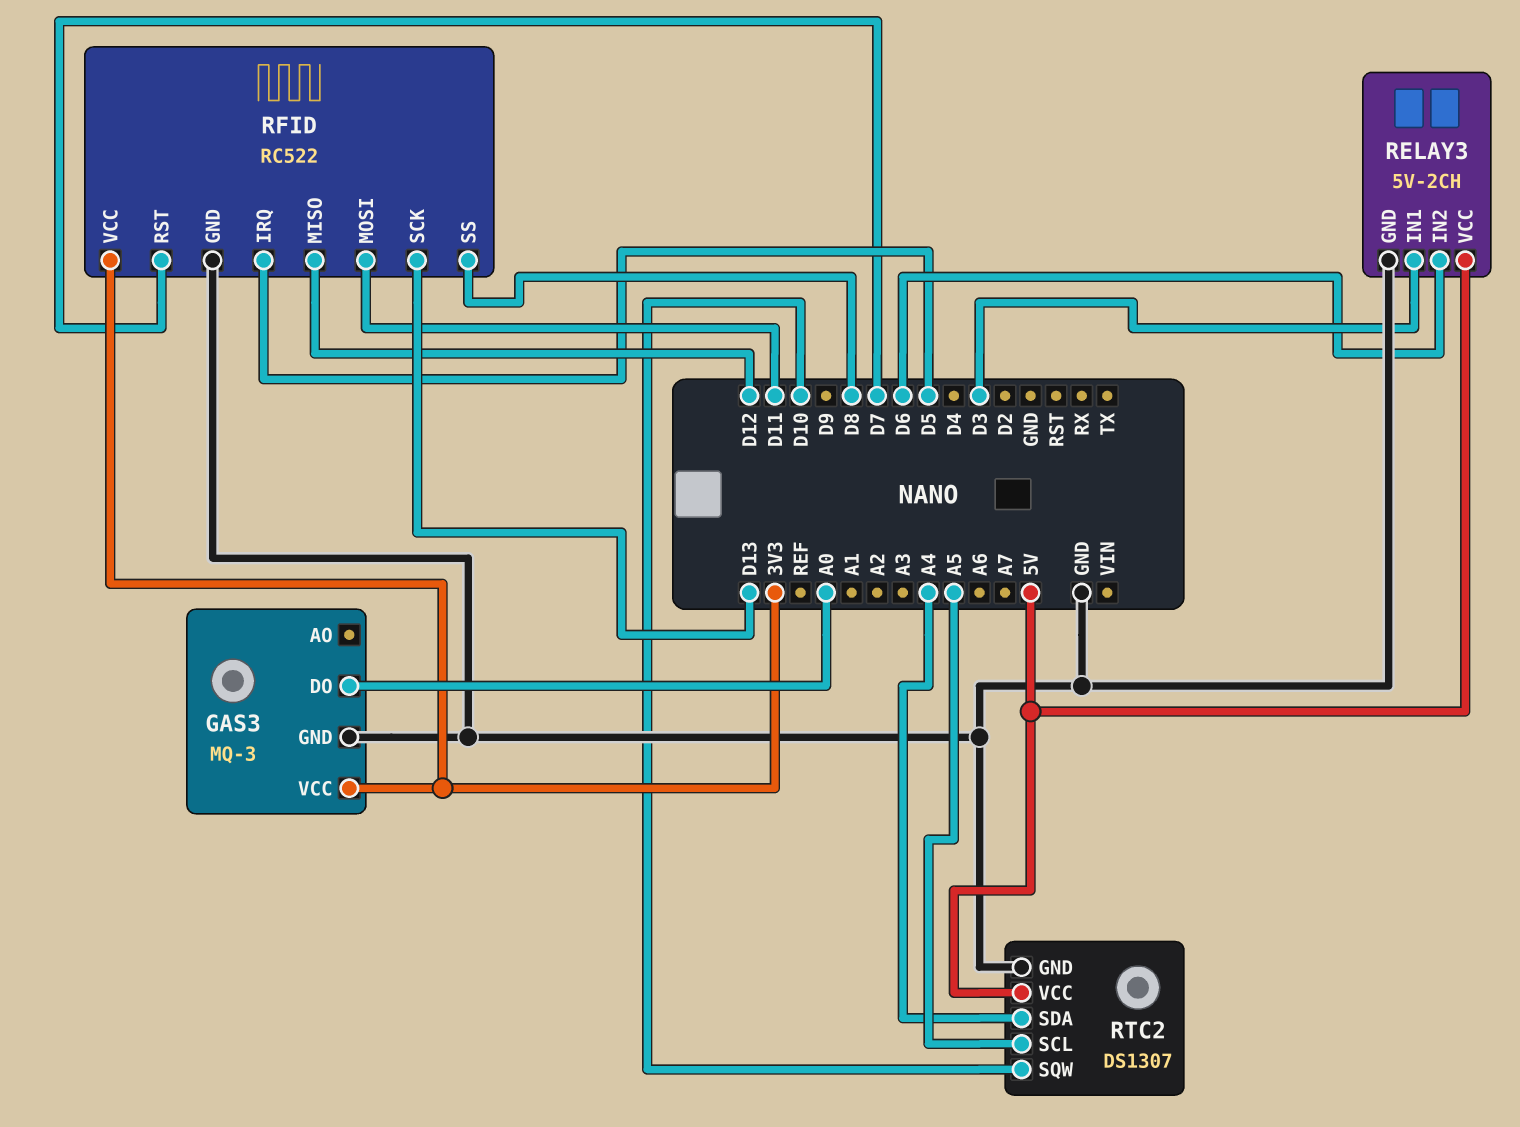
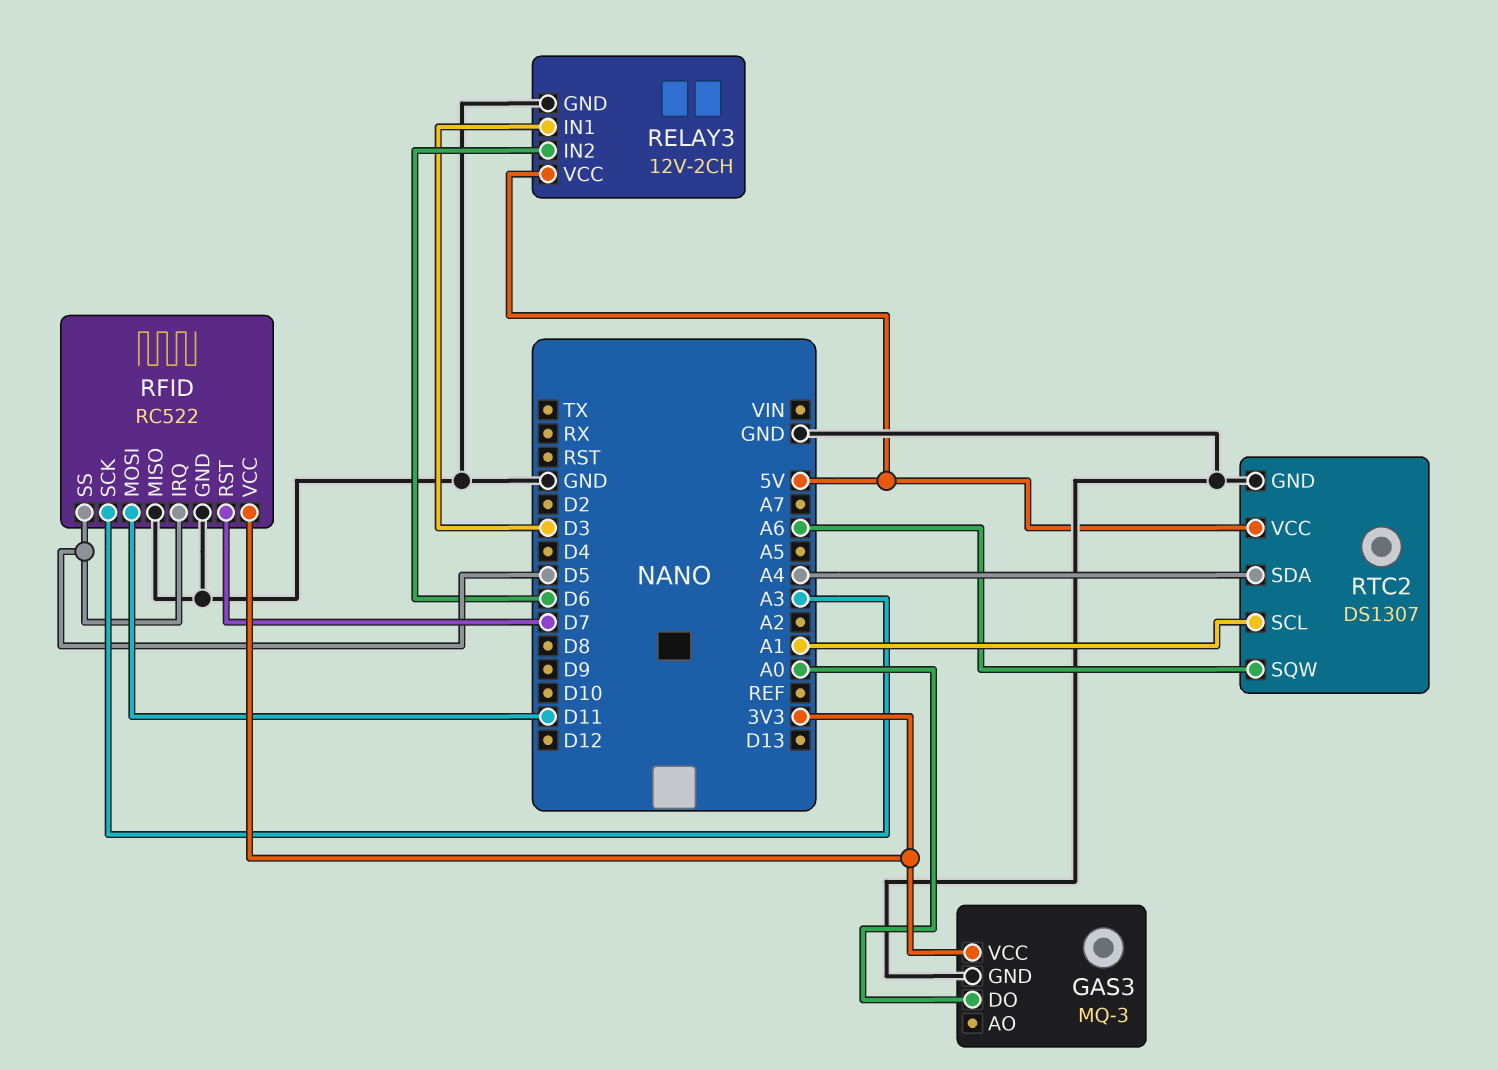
RELAY3: 5V-2CH -> 12V-2CH
RFID pin MISO: D12 -> GND
RFID pin SCK: D13 -> A3
RFID pin SS: D8 -> D5
RTC2 pin SCL: A5 -> A1
RTC2 pin SQW: D10 -> A6

